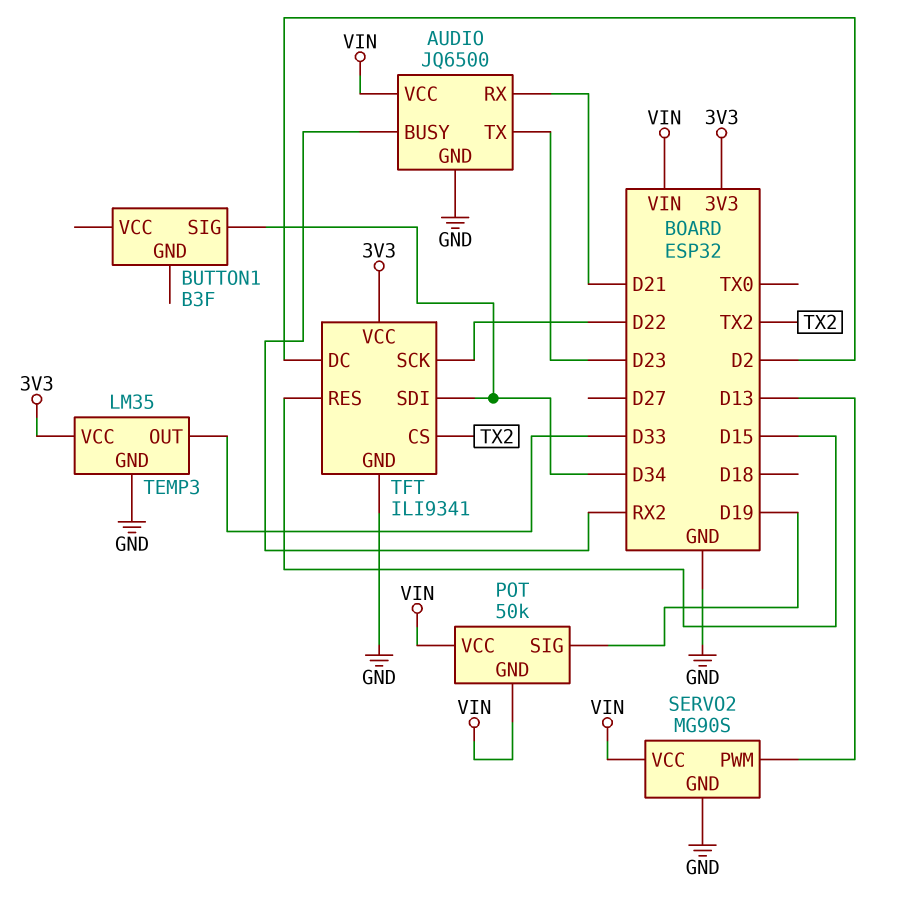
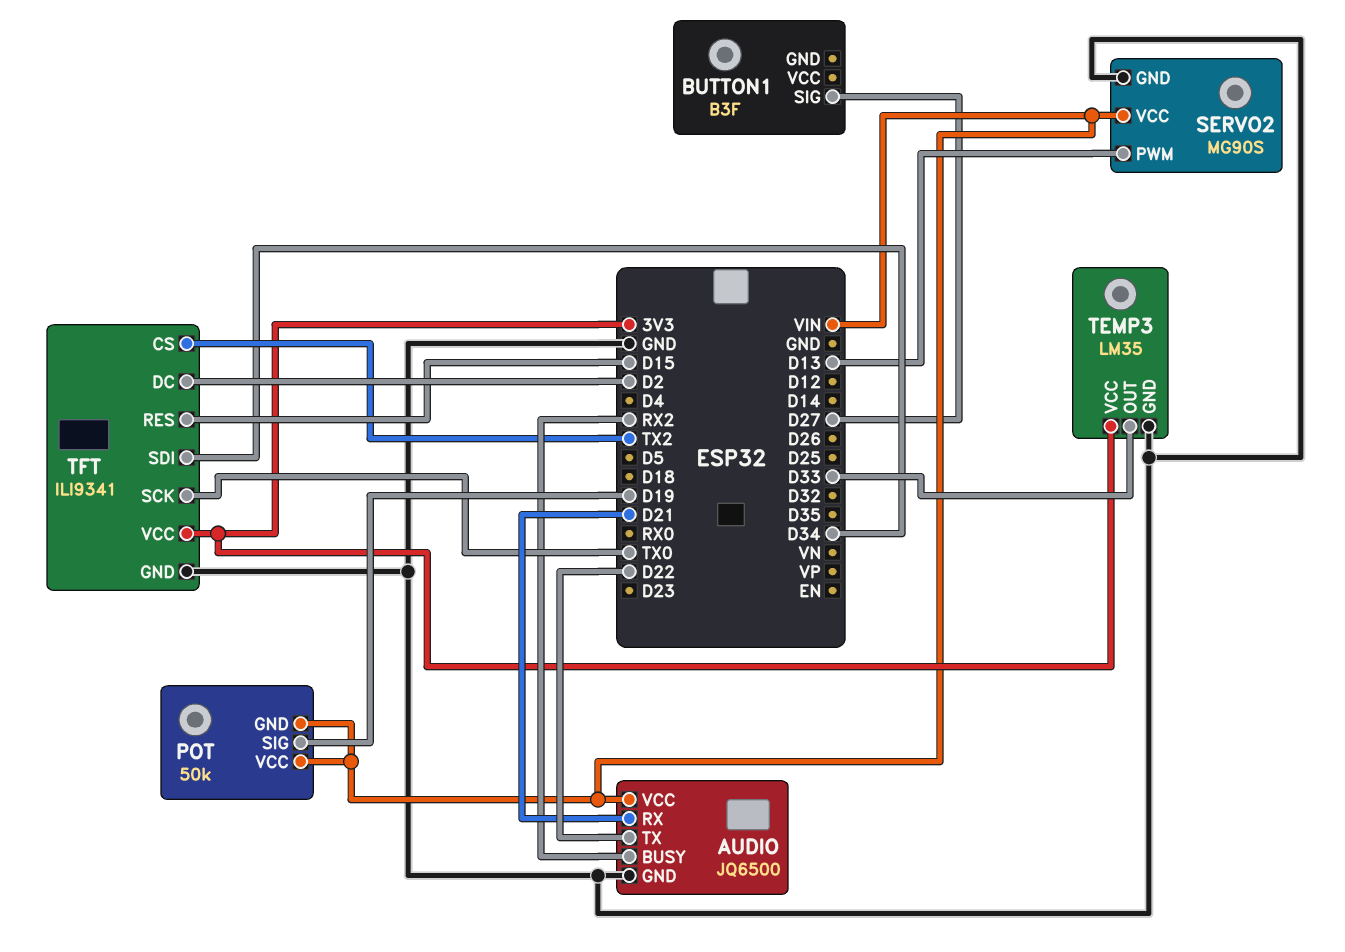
AUDIO pin TX: D23 -> D22
BUTTON1 pin SIG: D34 -> D27
TFT pin SCK: D22 -> TX0

